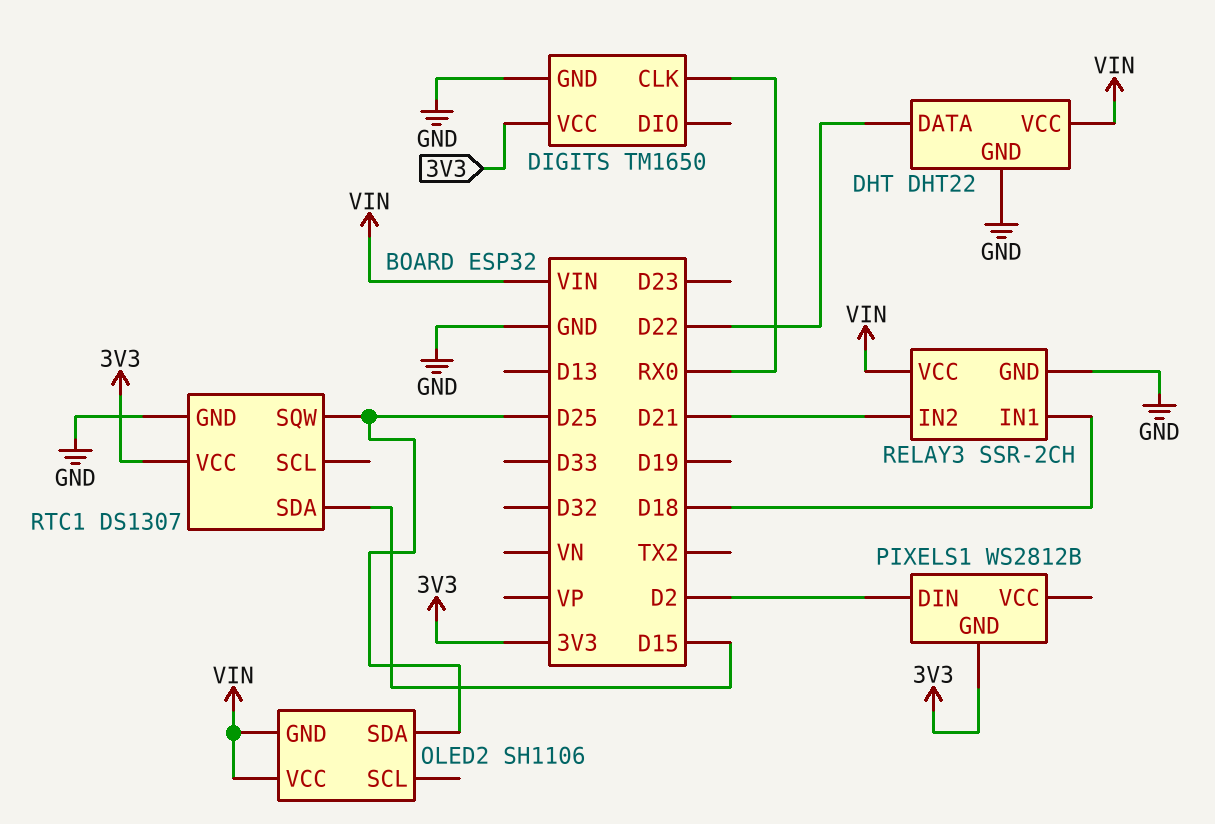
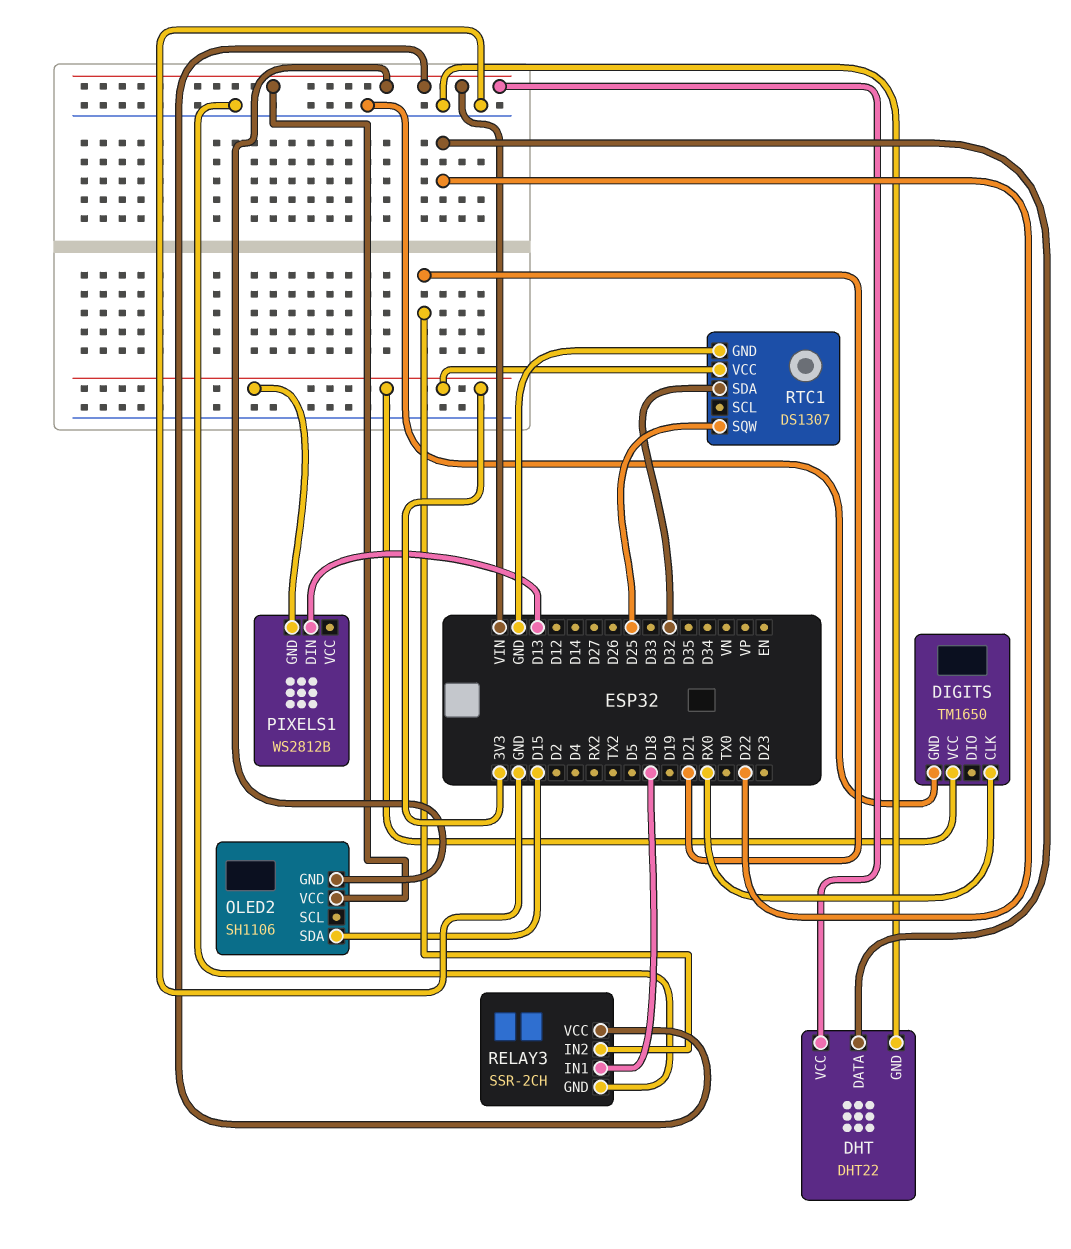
OLED2 pin SDA: D25 -> D15
PIXELS1 pin DIN: D2 -> D13
RTC1 pin SDA: D15 -> D32

